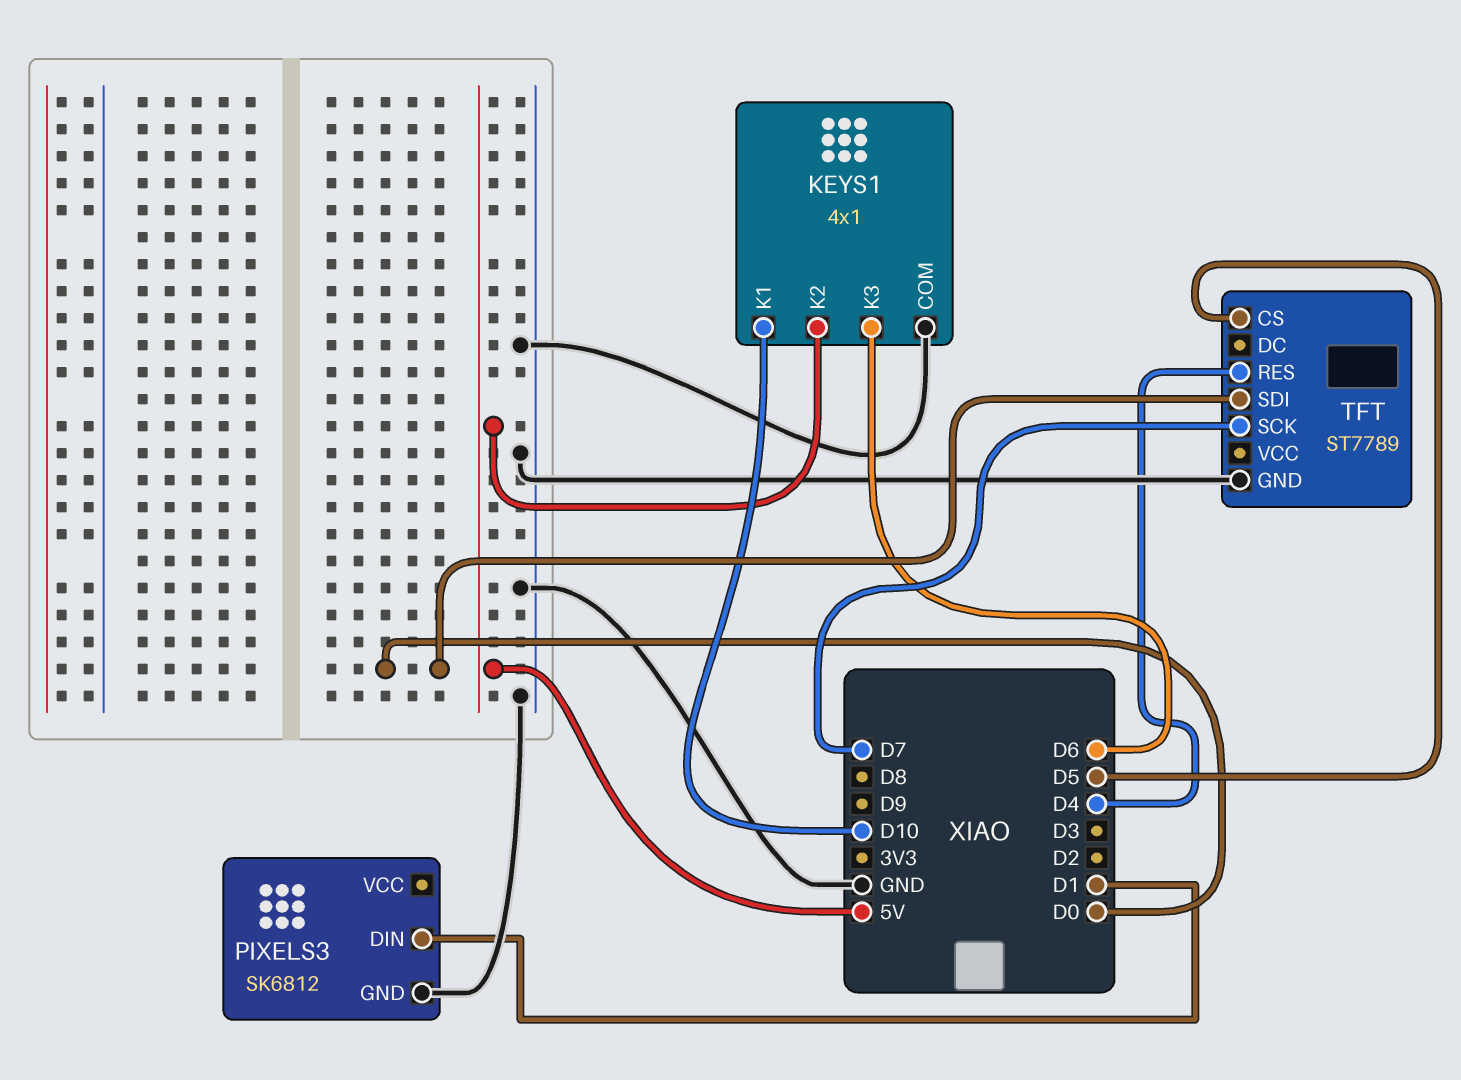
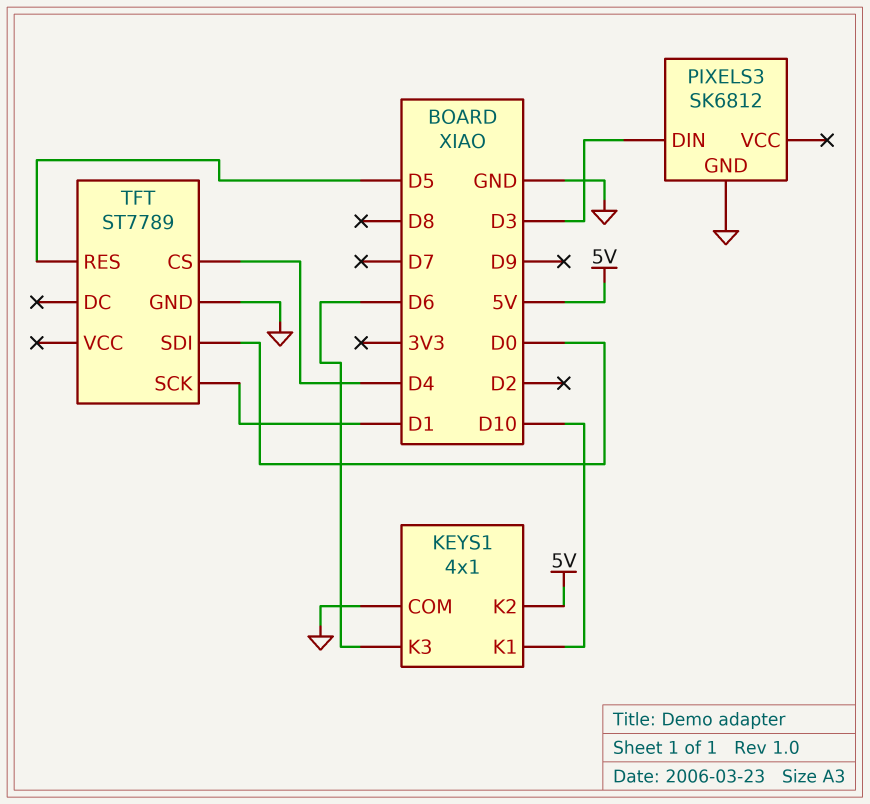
PIXELS3 pin DIN: D1 -> D3
TFT pin CS: D5 -> D4
TFT pin RES: D4 -> D5
TFT pin SCK: D7 -> D1

